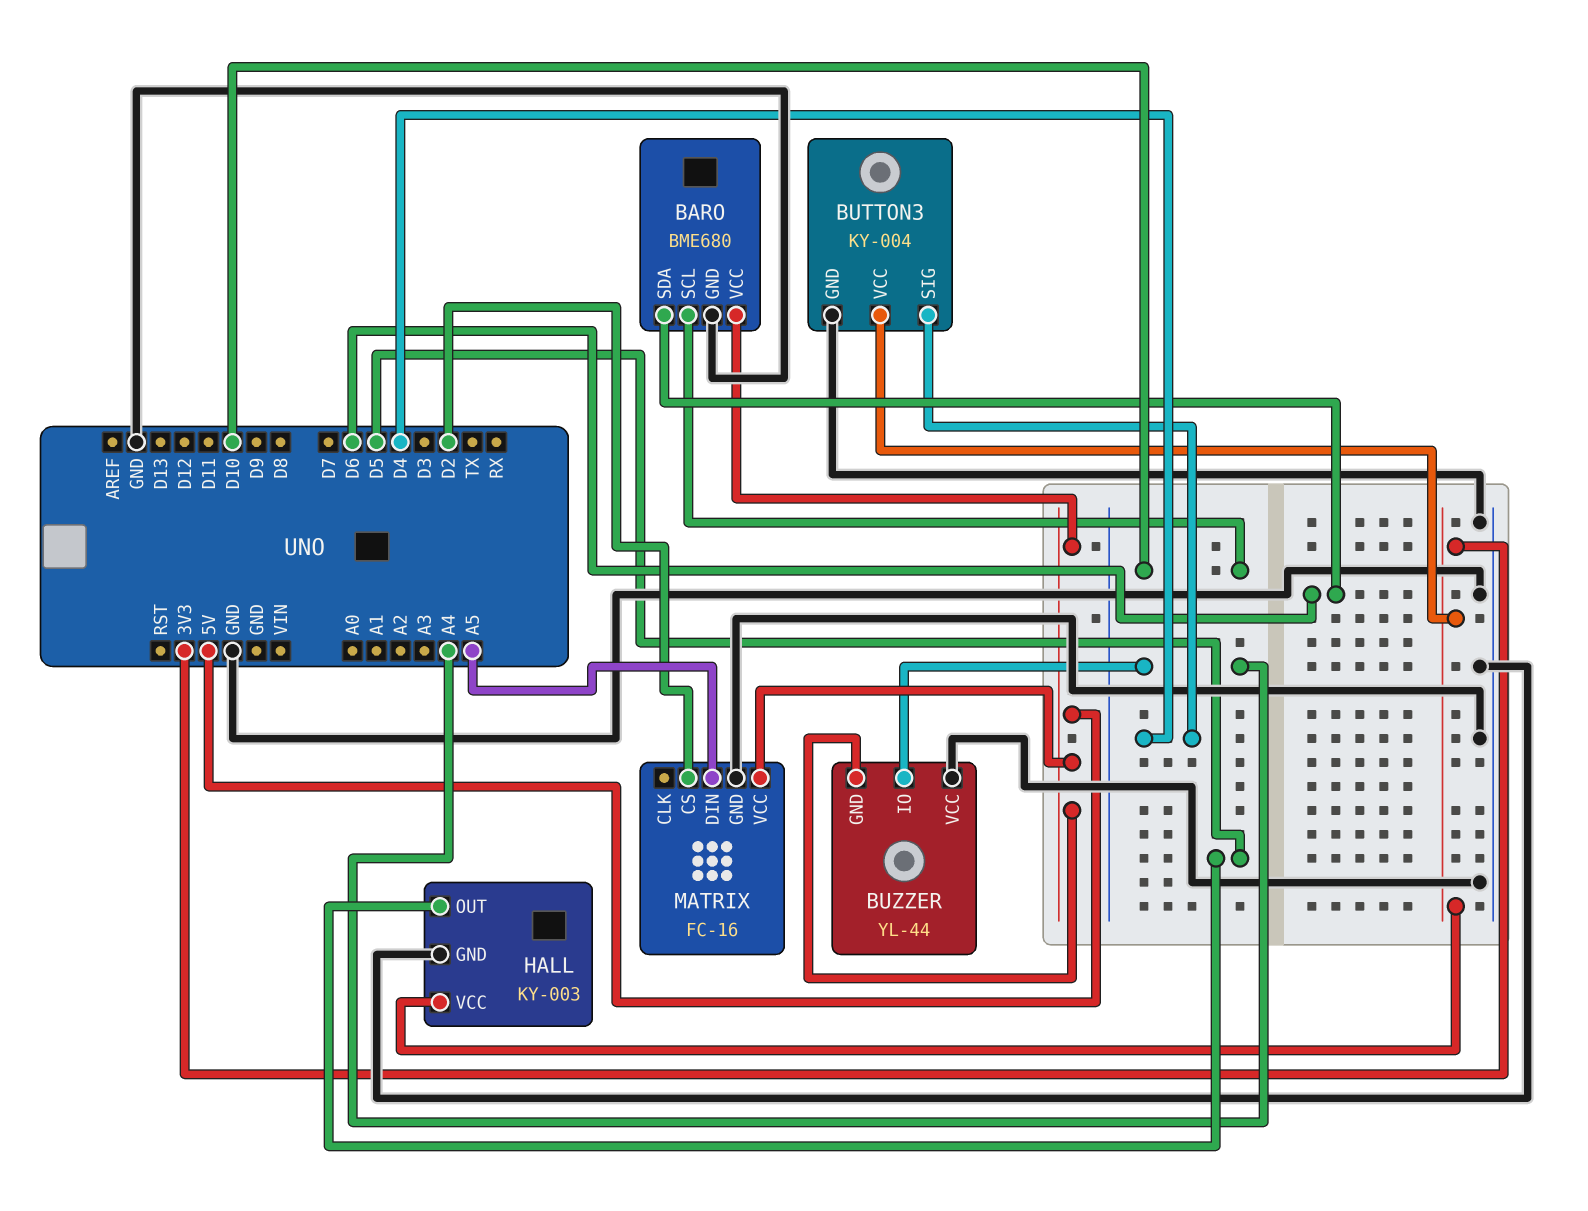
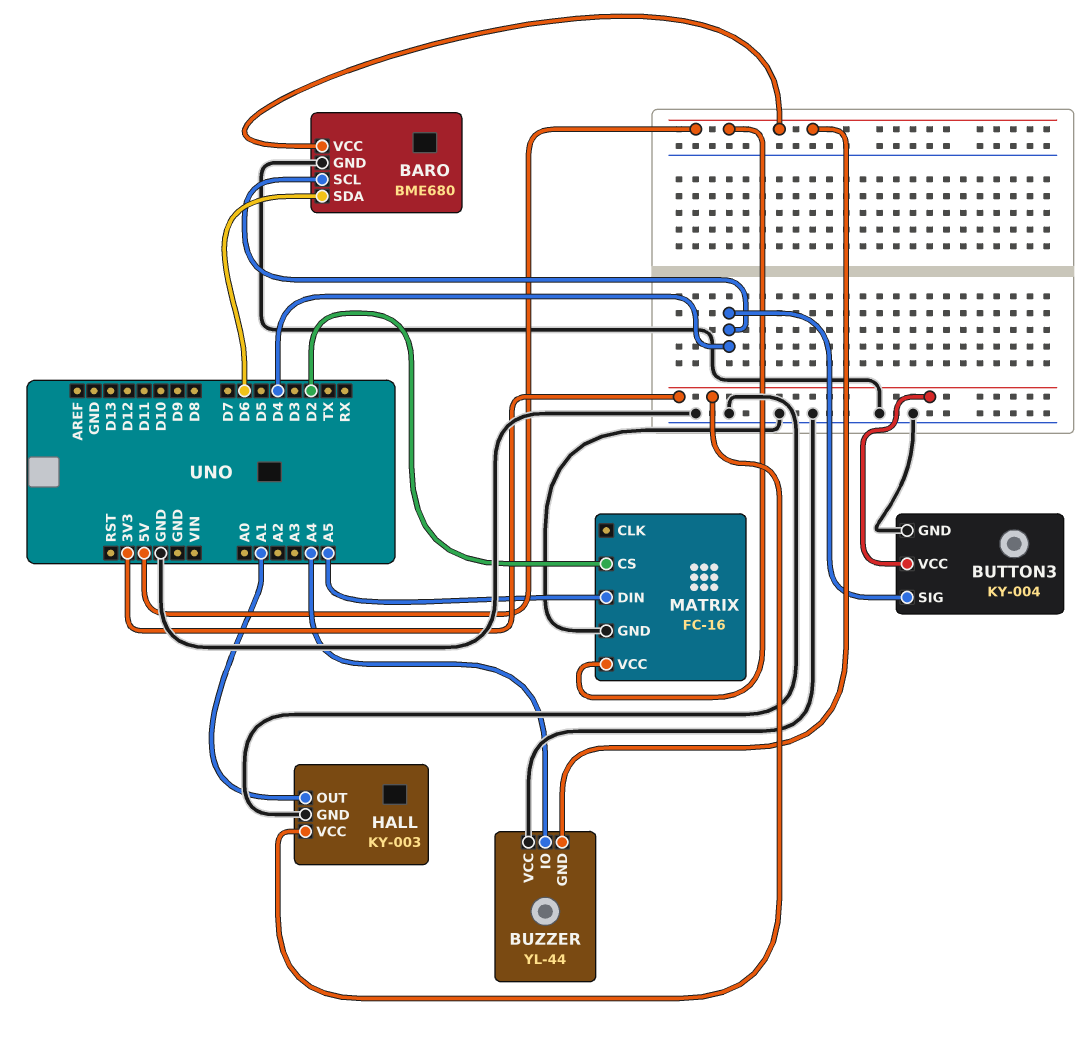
BARO pin SCL: D10 -> D4
HALL pin OUT: D5 -> A1

